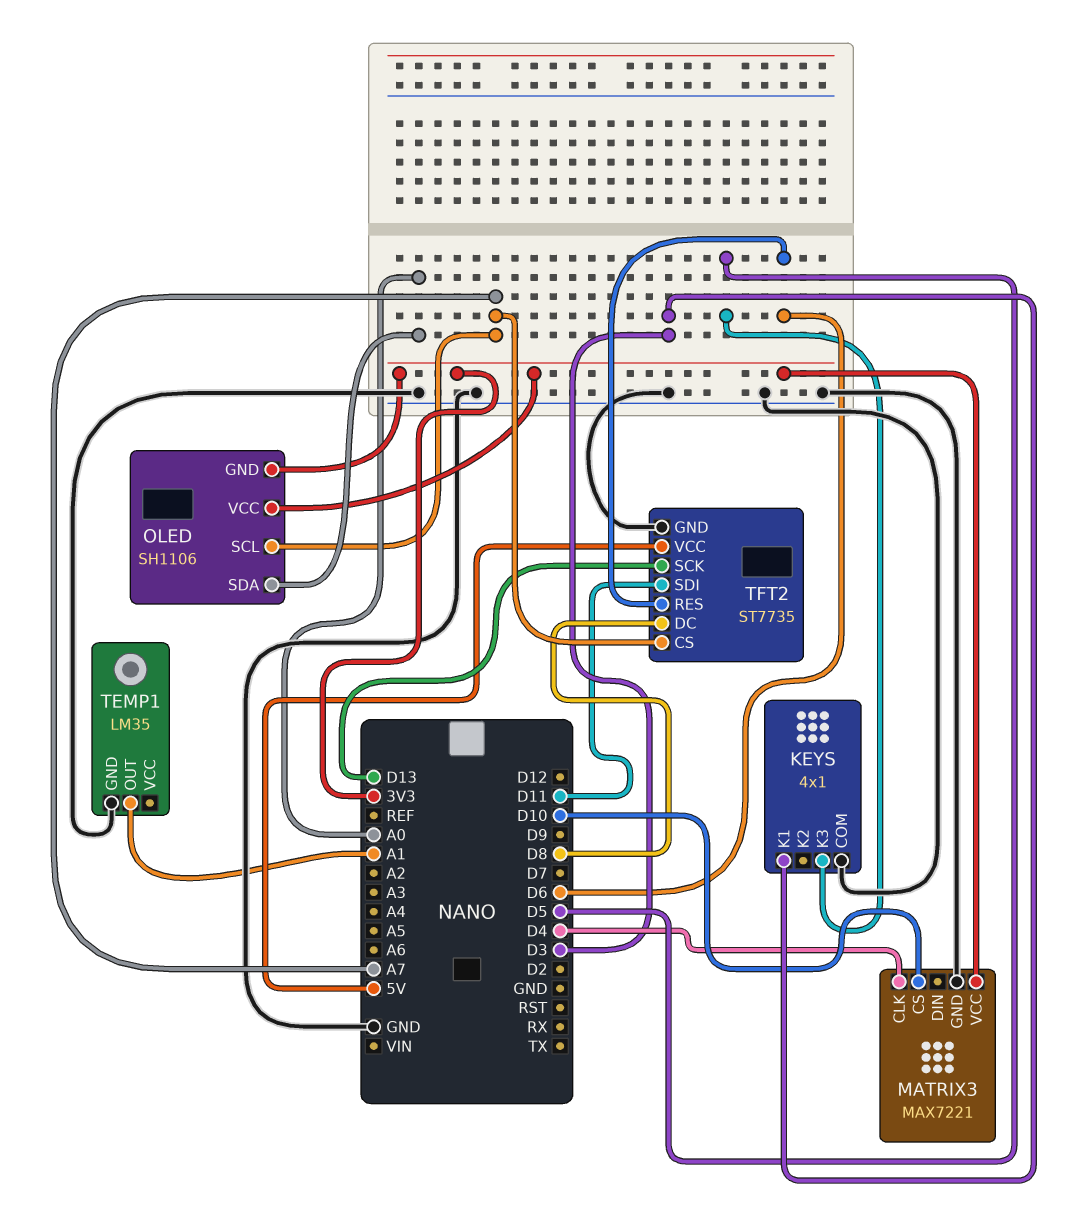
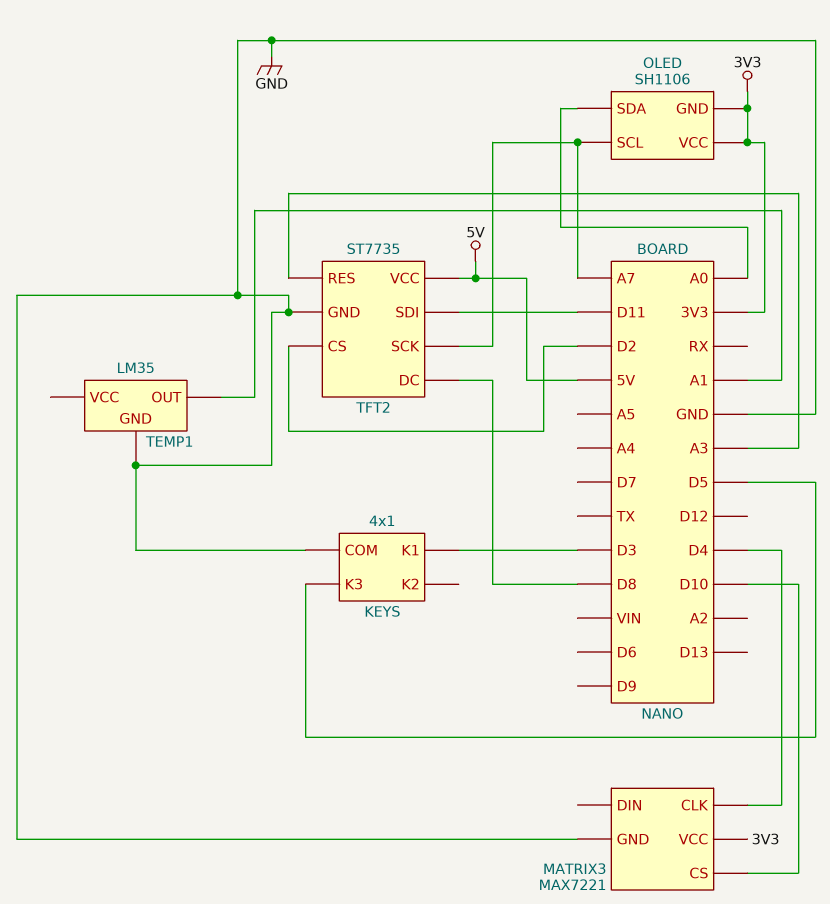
TFT2 pin CS: A7 -> D2
TFT2 pin RES: D6 -> A3
TFT2 pin SCK: D13 -> A7

